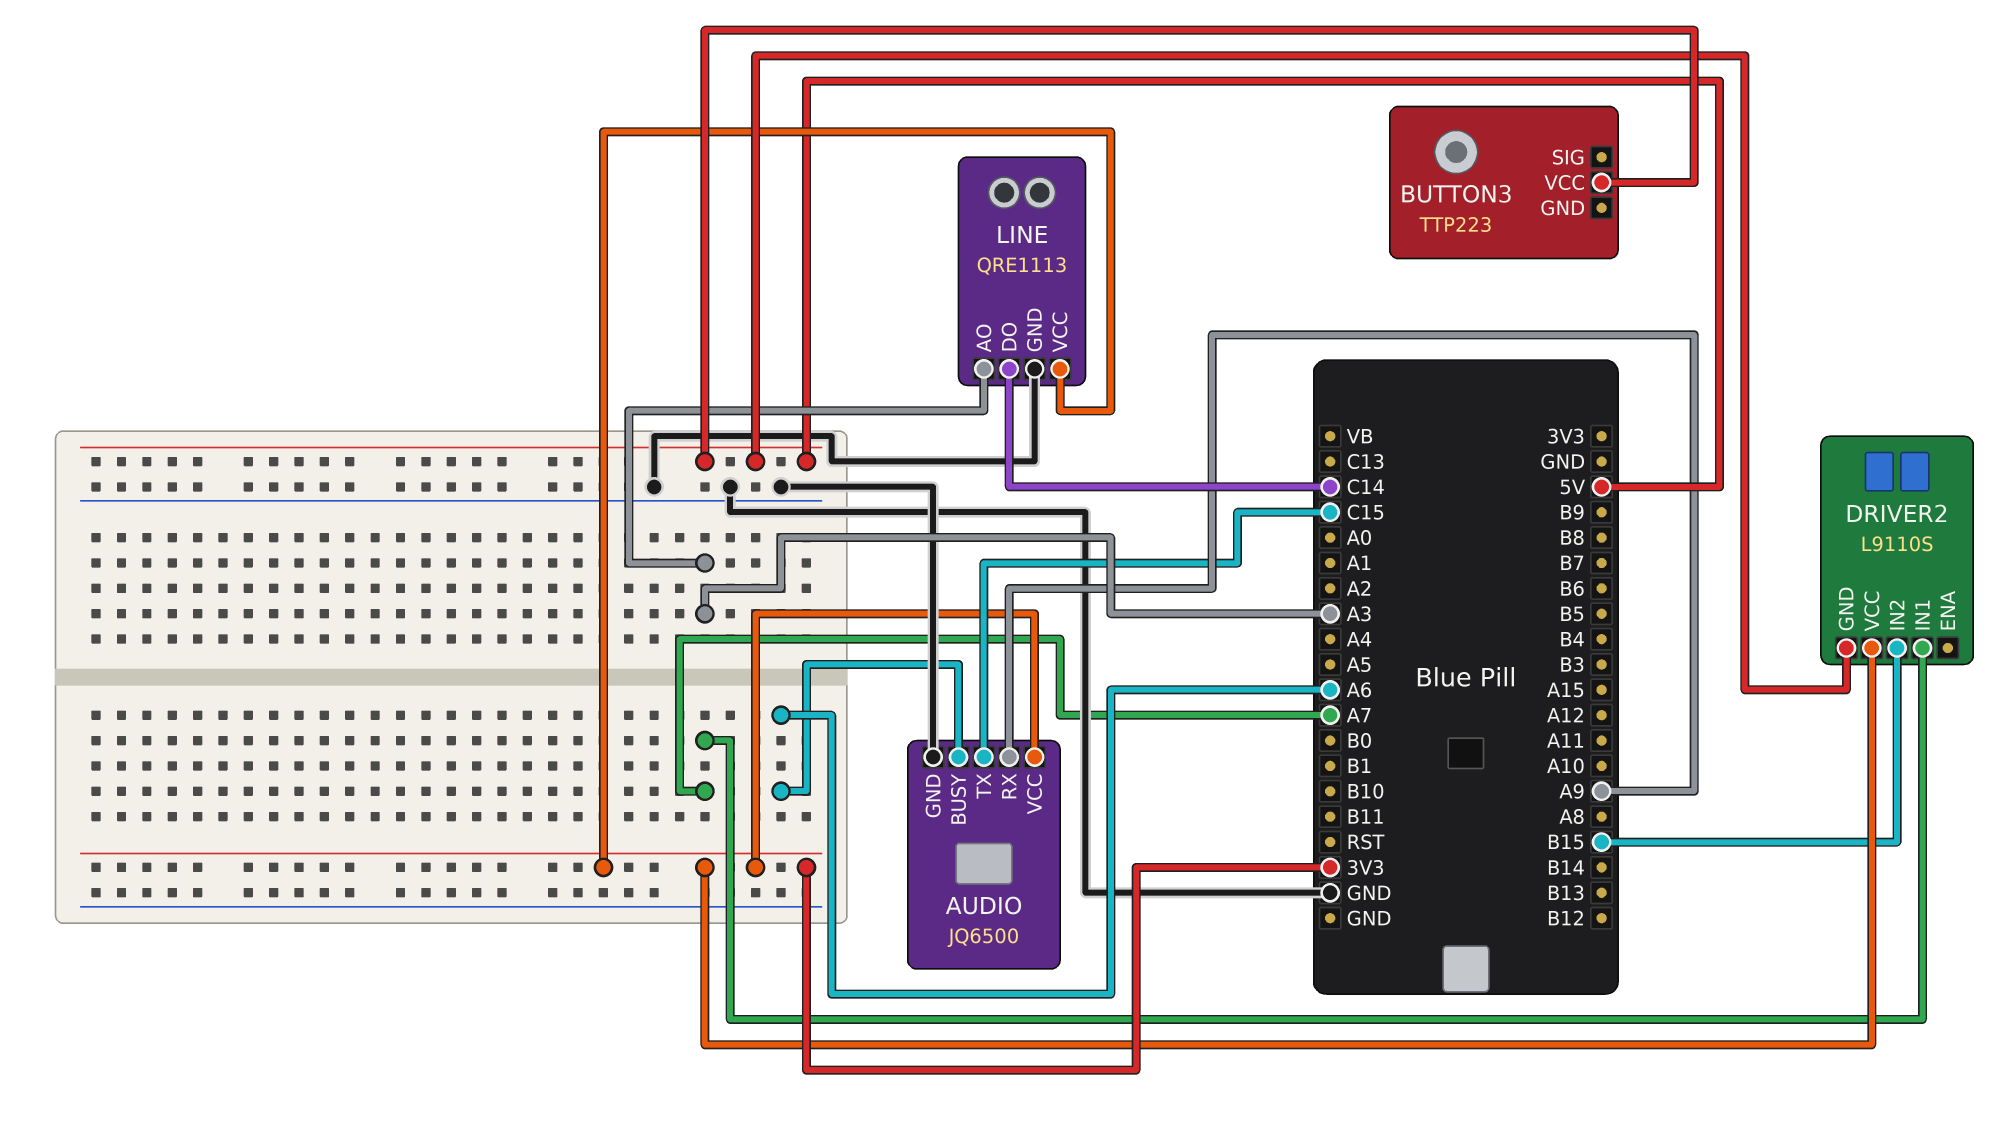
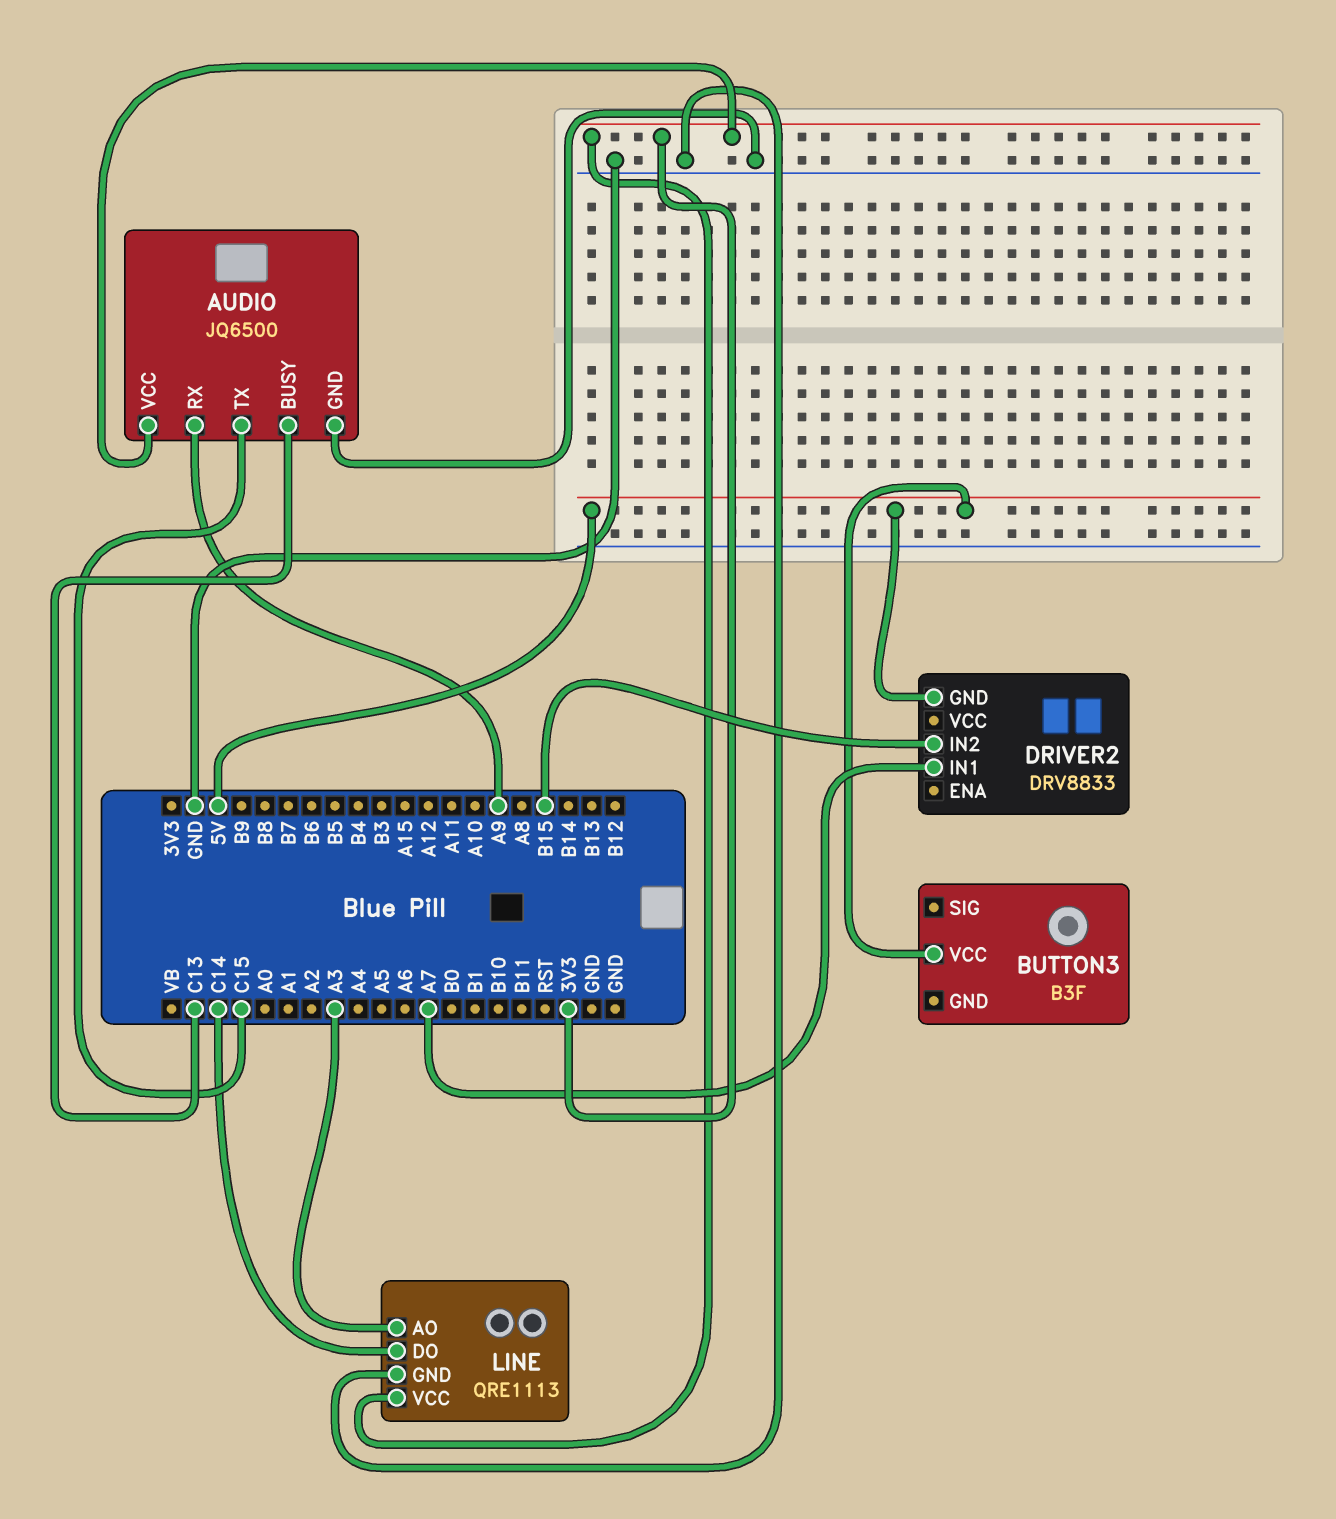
AUDIO pin BUSY: A6 -> C13
BUTTON3: TTP223 -> B3F
DRIVER2: L9110S -> DRV8833
DRIVER2 pin VCC: 3V3 -> none

